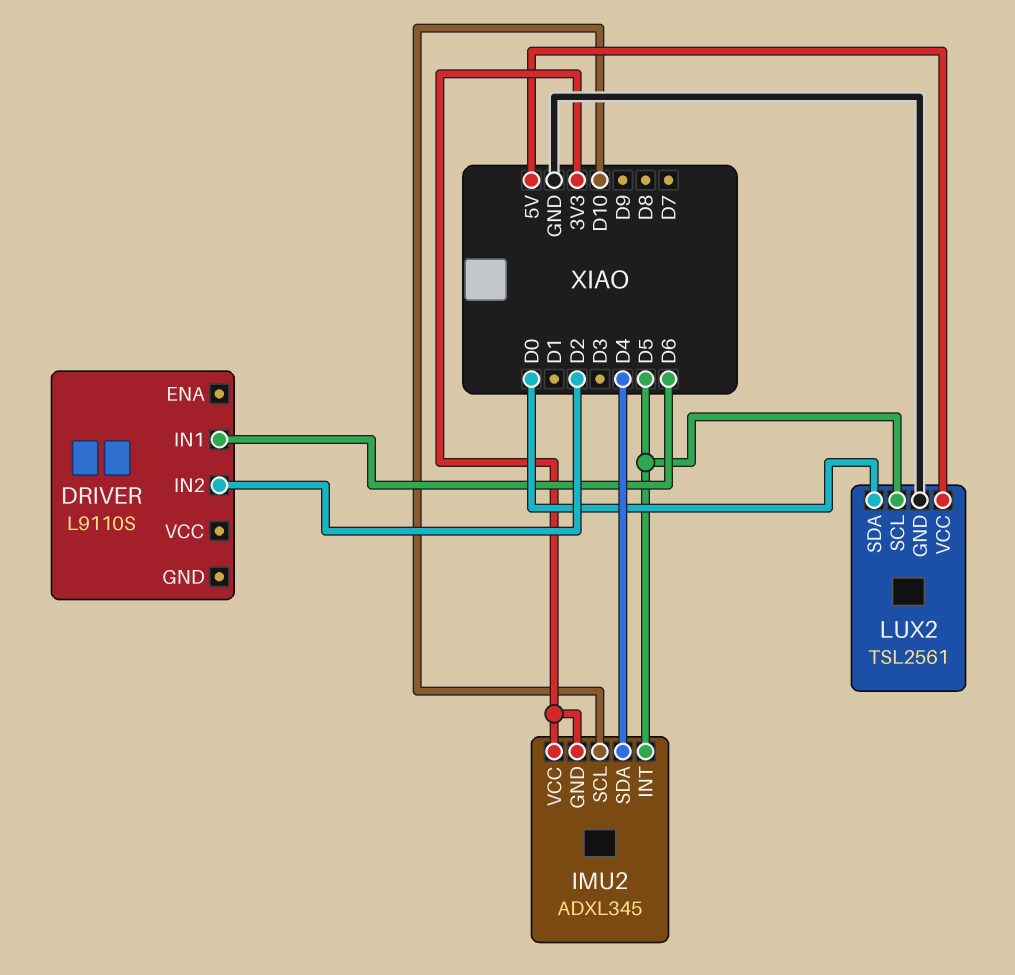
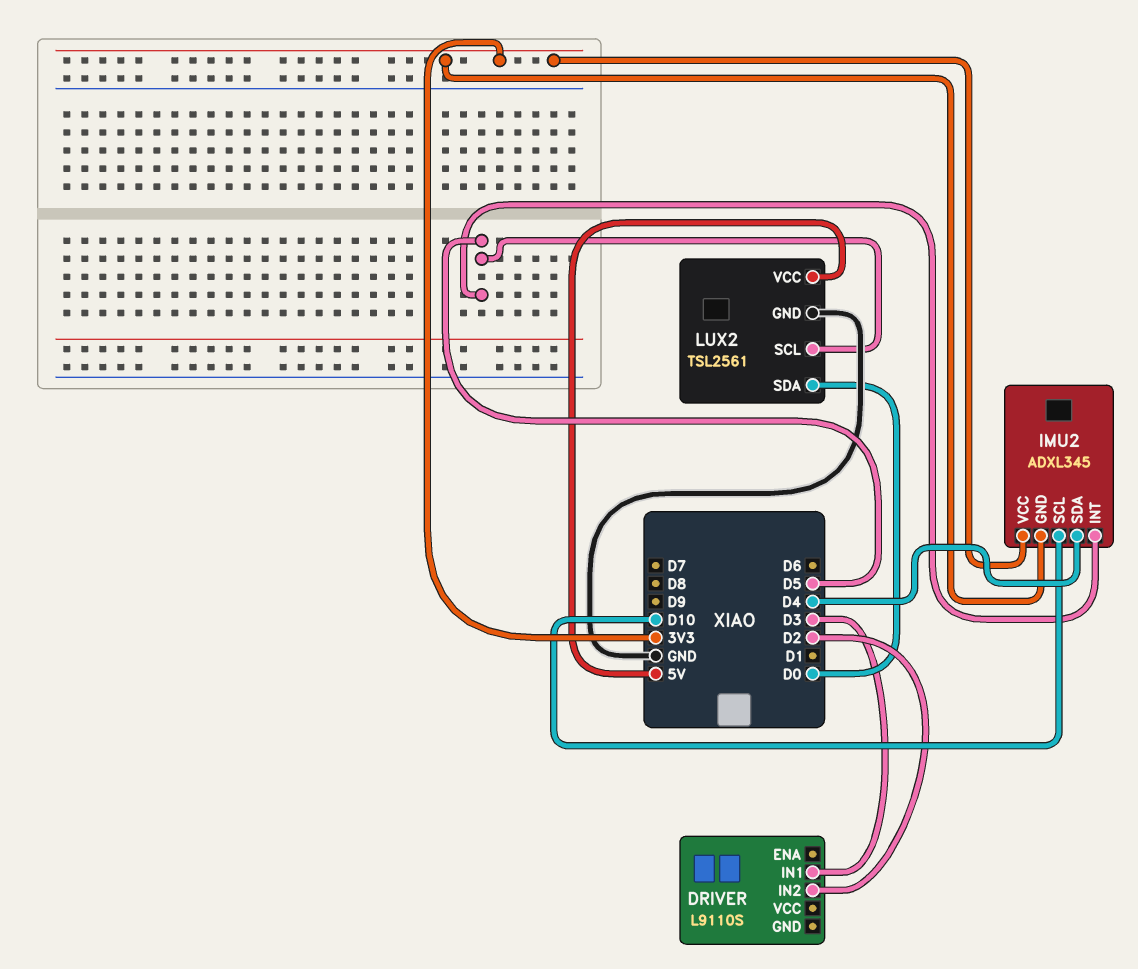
DRIVER pin IN1: D6 -> D3

